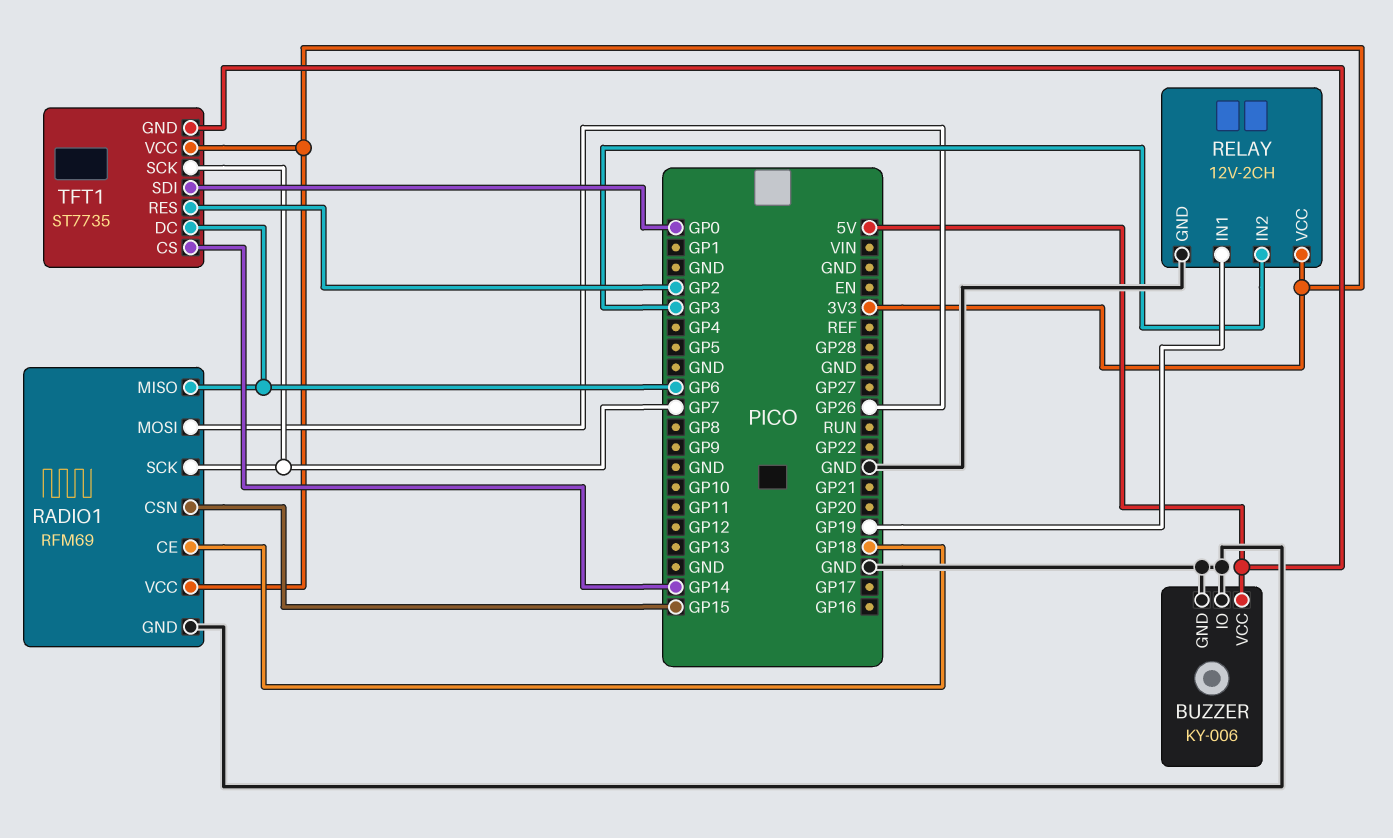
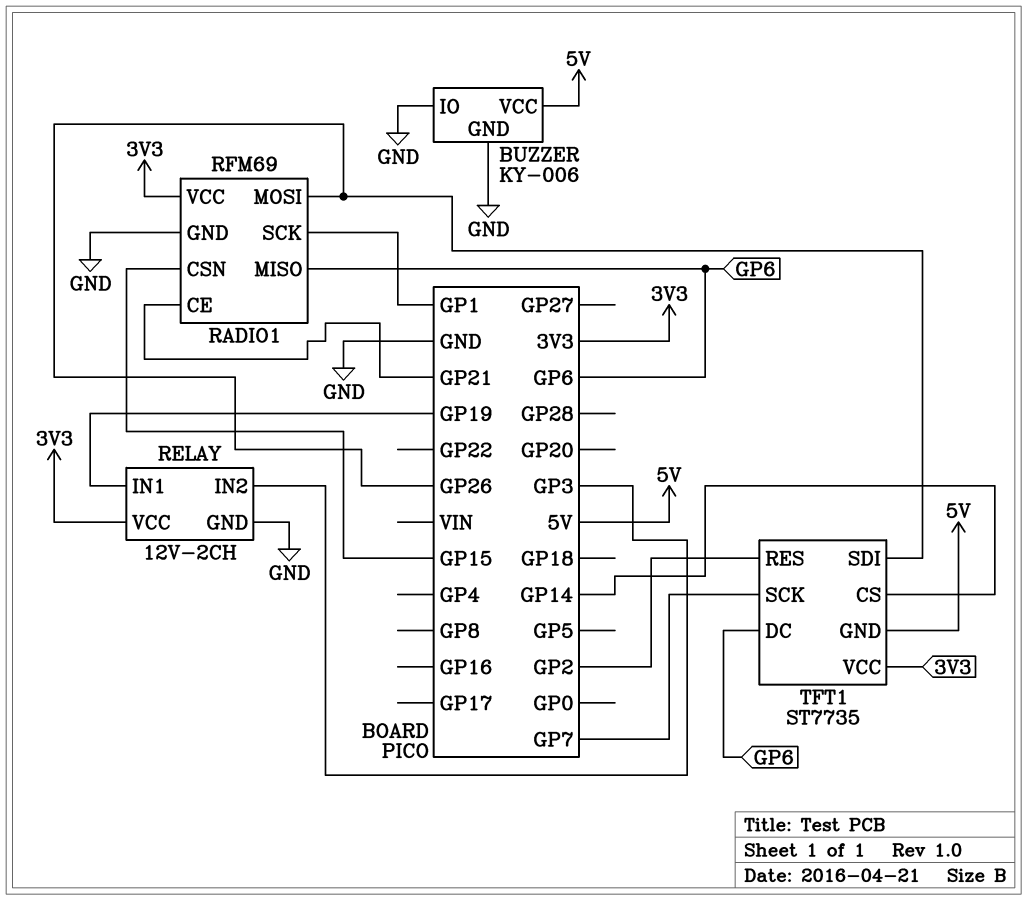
RADIO1 pin CE: GP18 -> GP21
RADIO1 pin SCK: GP7 -> GP1
TFT1 pin SDI: GP0 -> GP26

